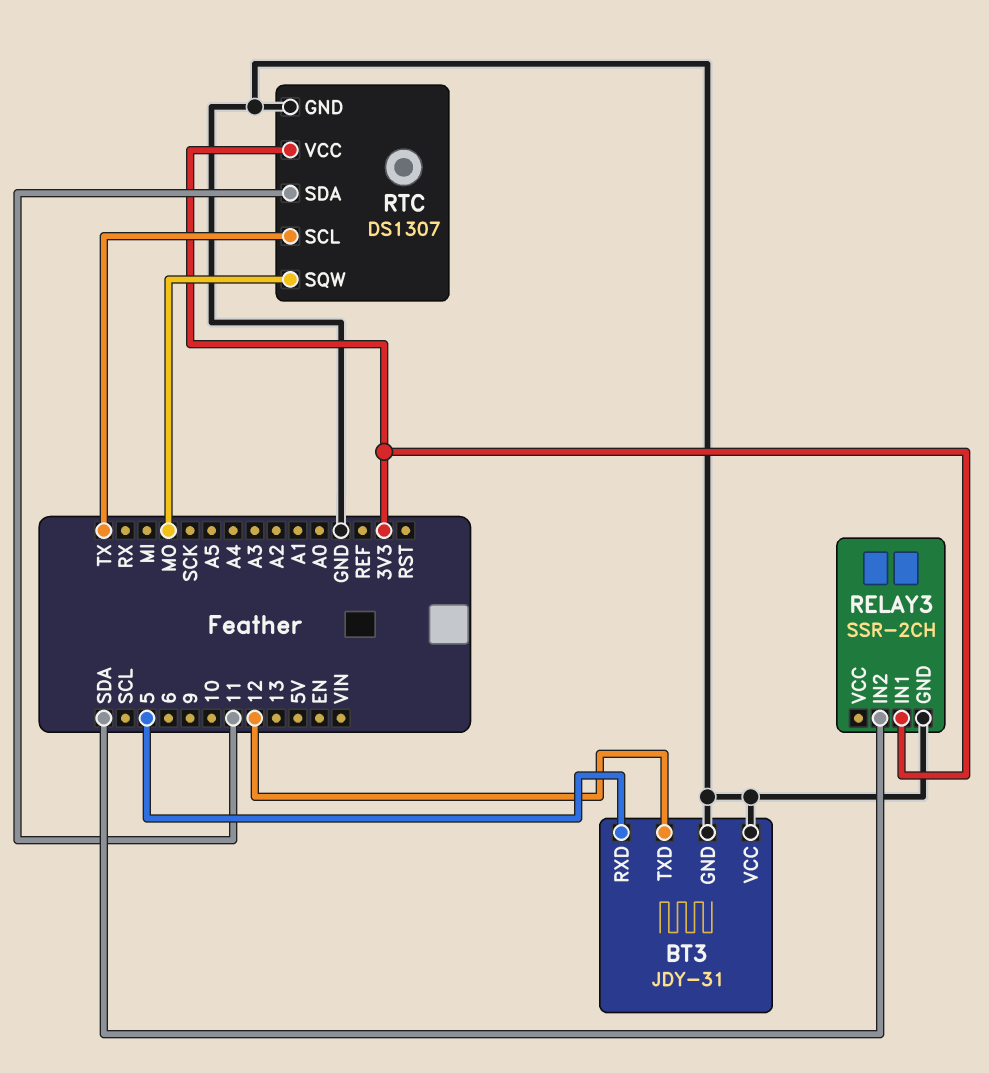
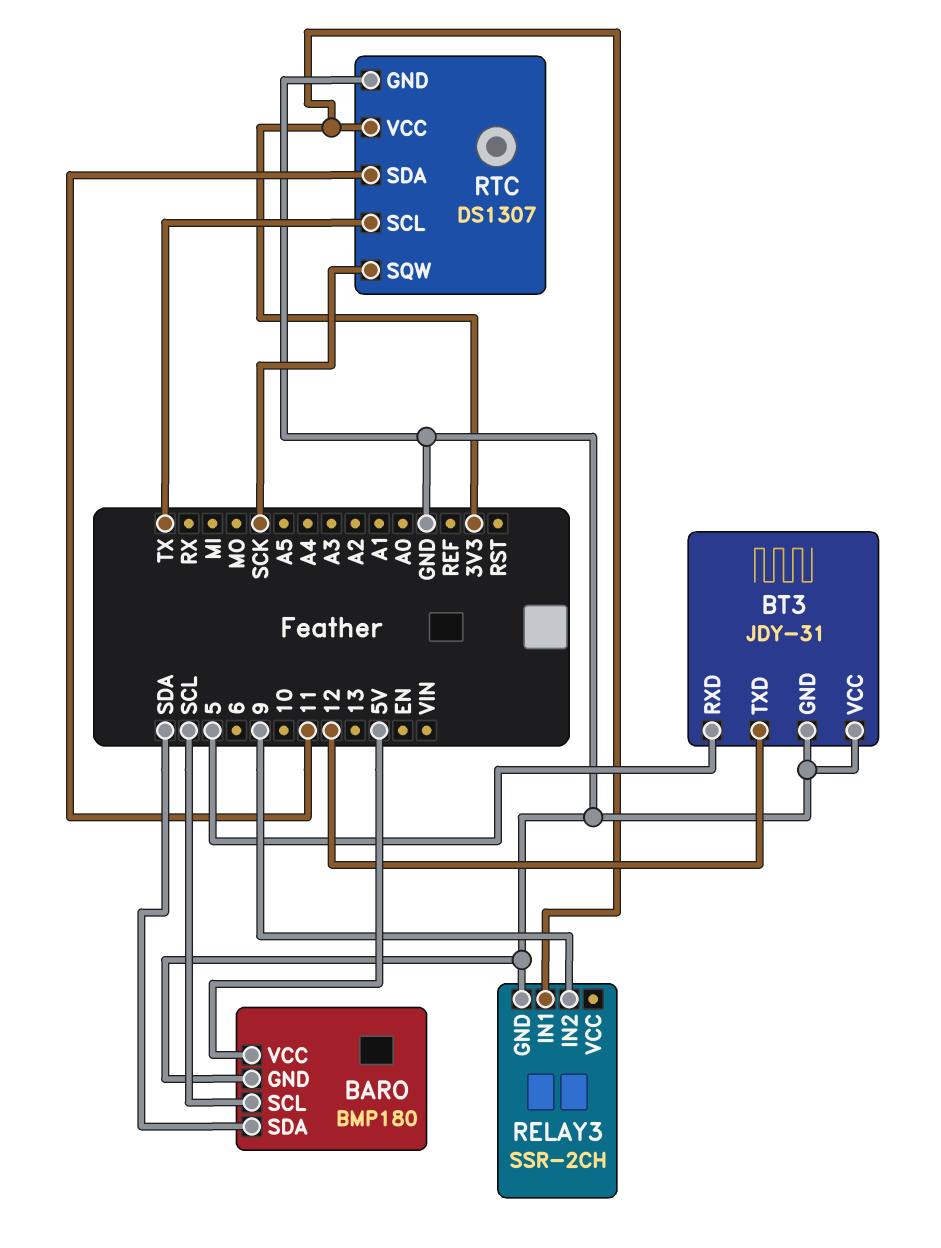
BARO: none -> BMP180
BARO pin GND: none -> GND
BARO pin SCL: none -> SCL
BARO pin SDA: none -> SDA
BARO pin VCC: none -> 5V
RELAY3 pin IN2: SDA -> 9
RTC pin SQW: MO -> SCK

